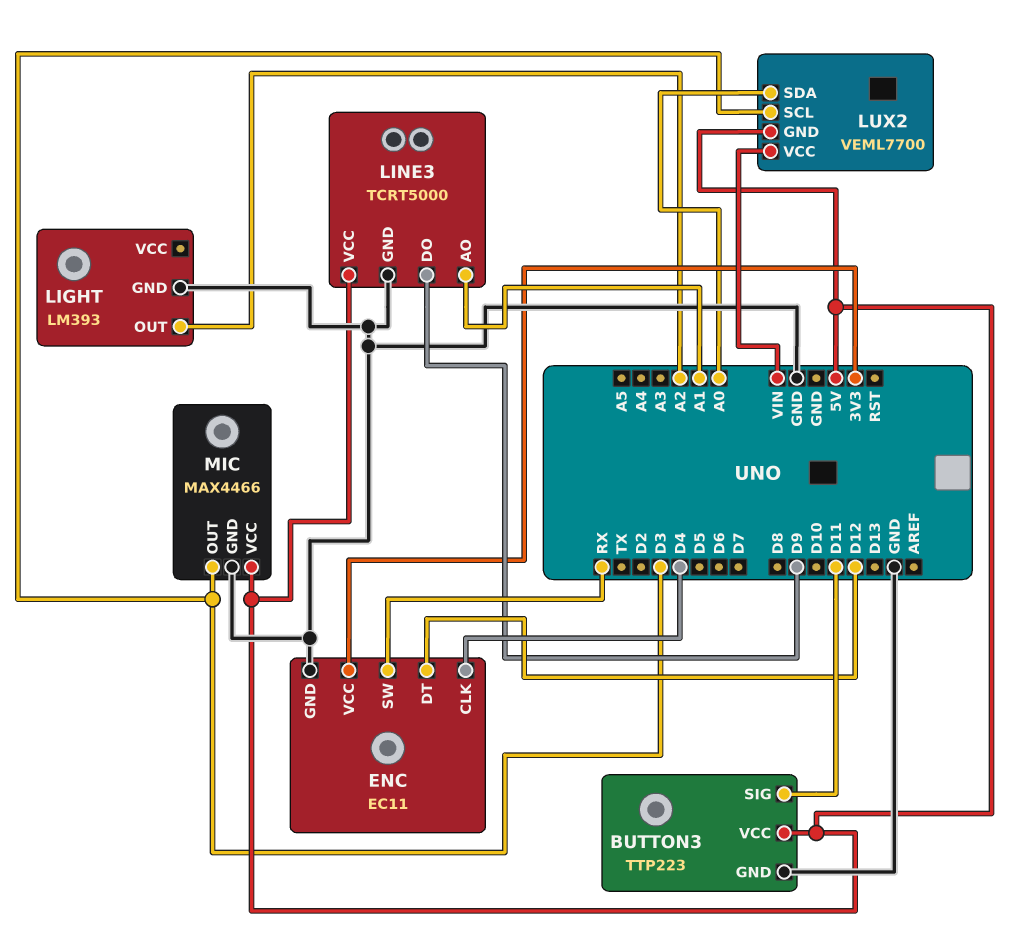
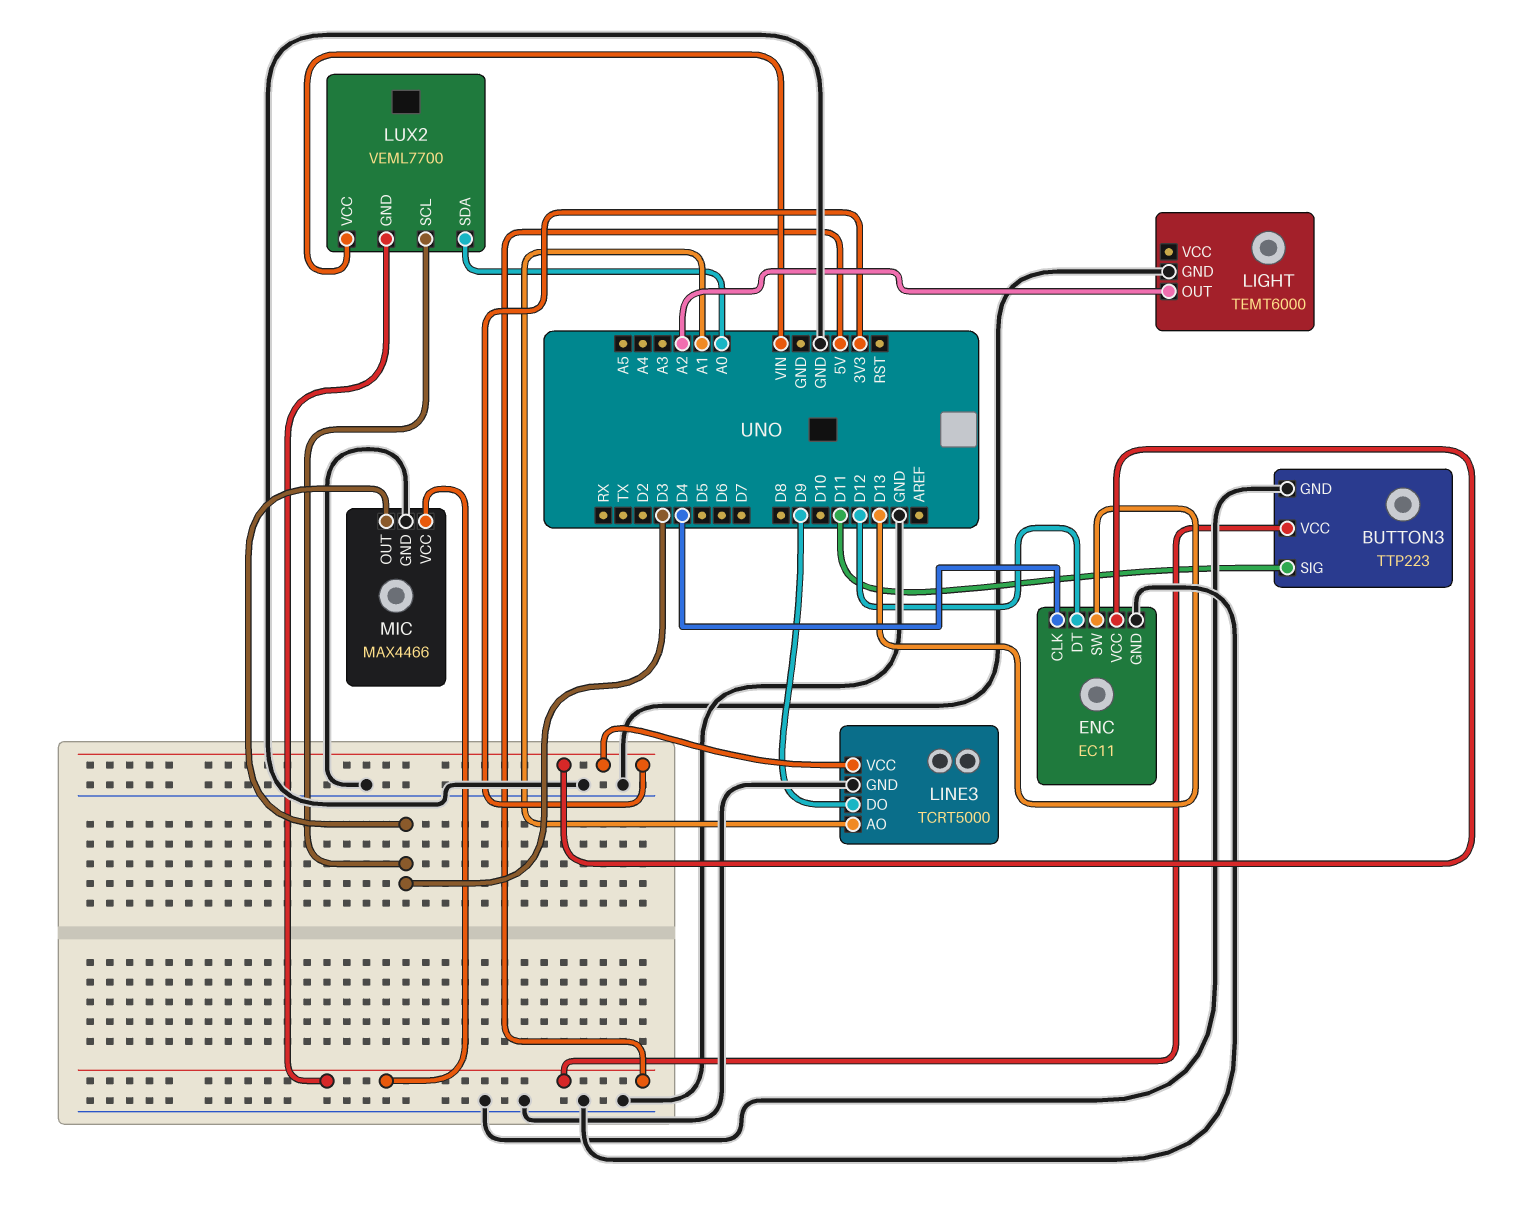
ENC pin SW: RX -> D13
LIGHT: LM393 -> TEMT6000
LINE3 pin VCC: 5V -> 3V3

